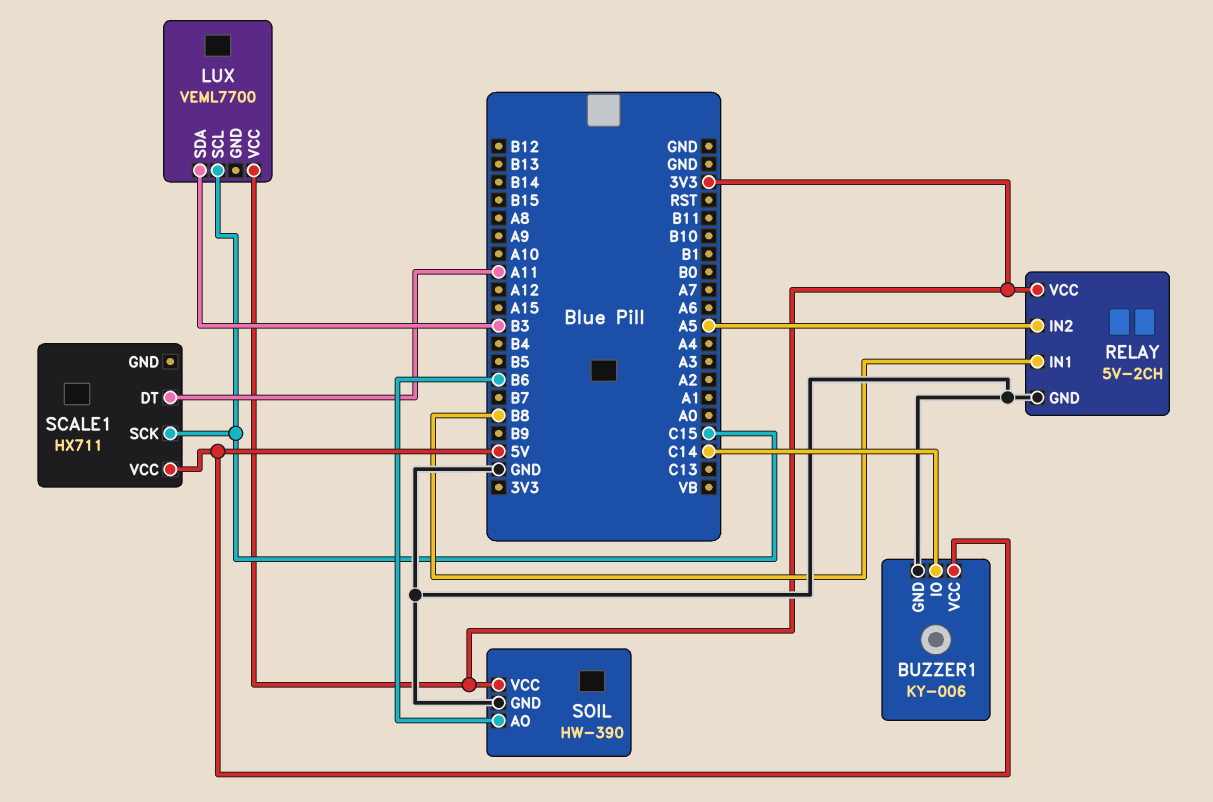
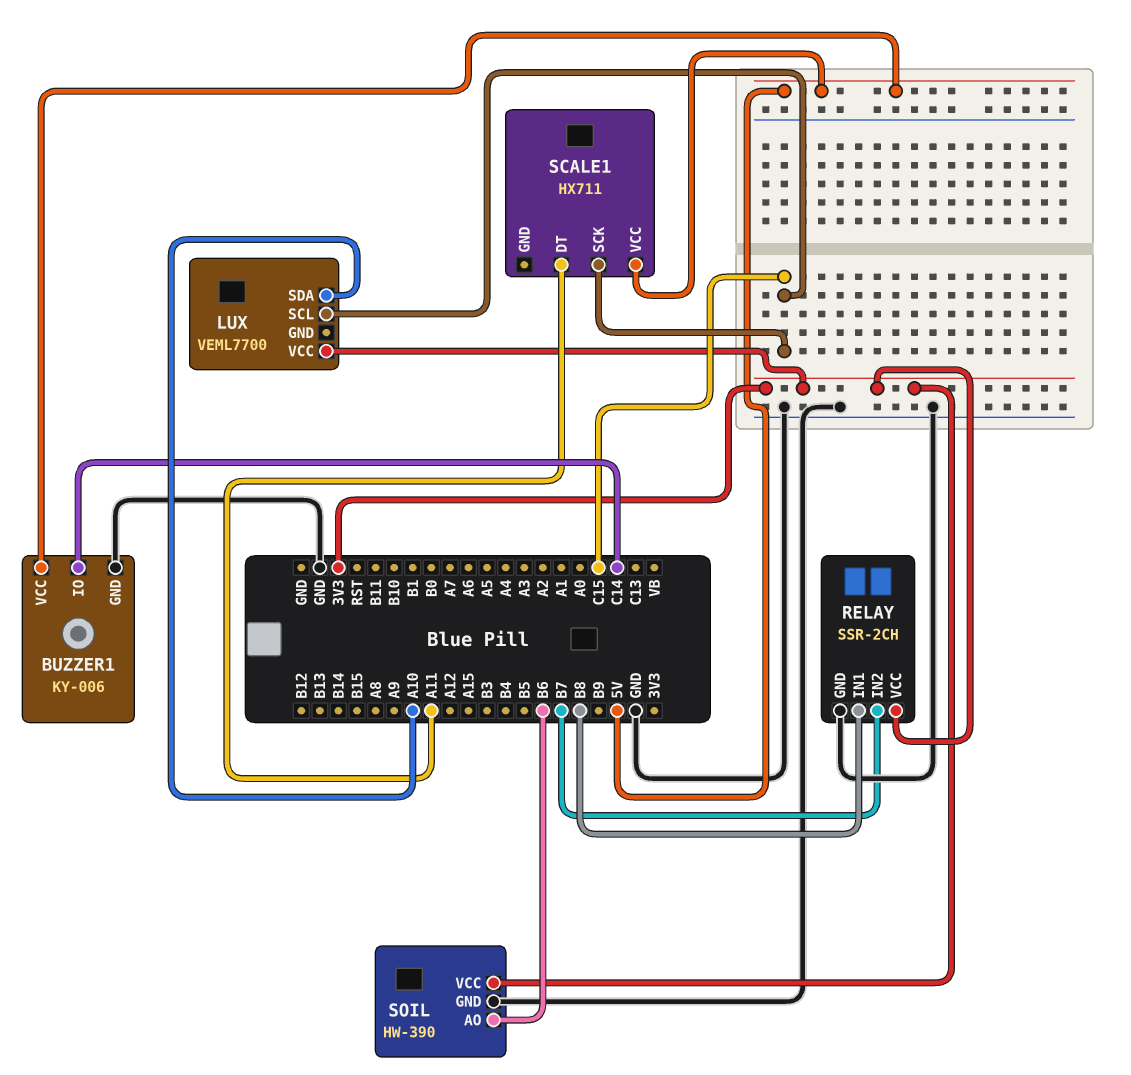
LUX pin SDA: B3 -> A10
RELAY: 5V-2CH -> SSR-2CH
RELAY pin IN2: A5 -> B7

